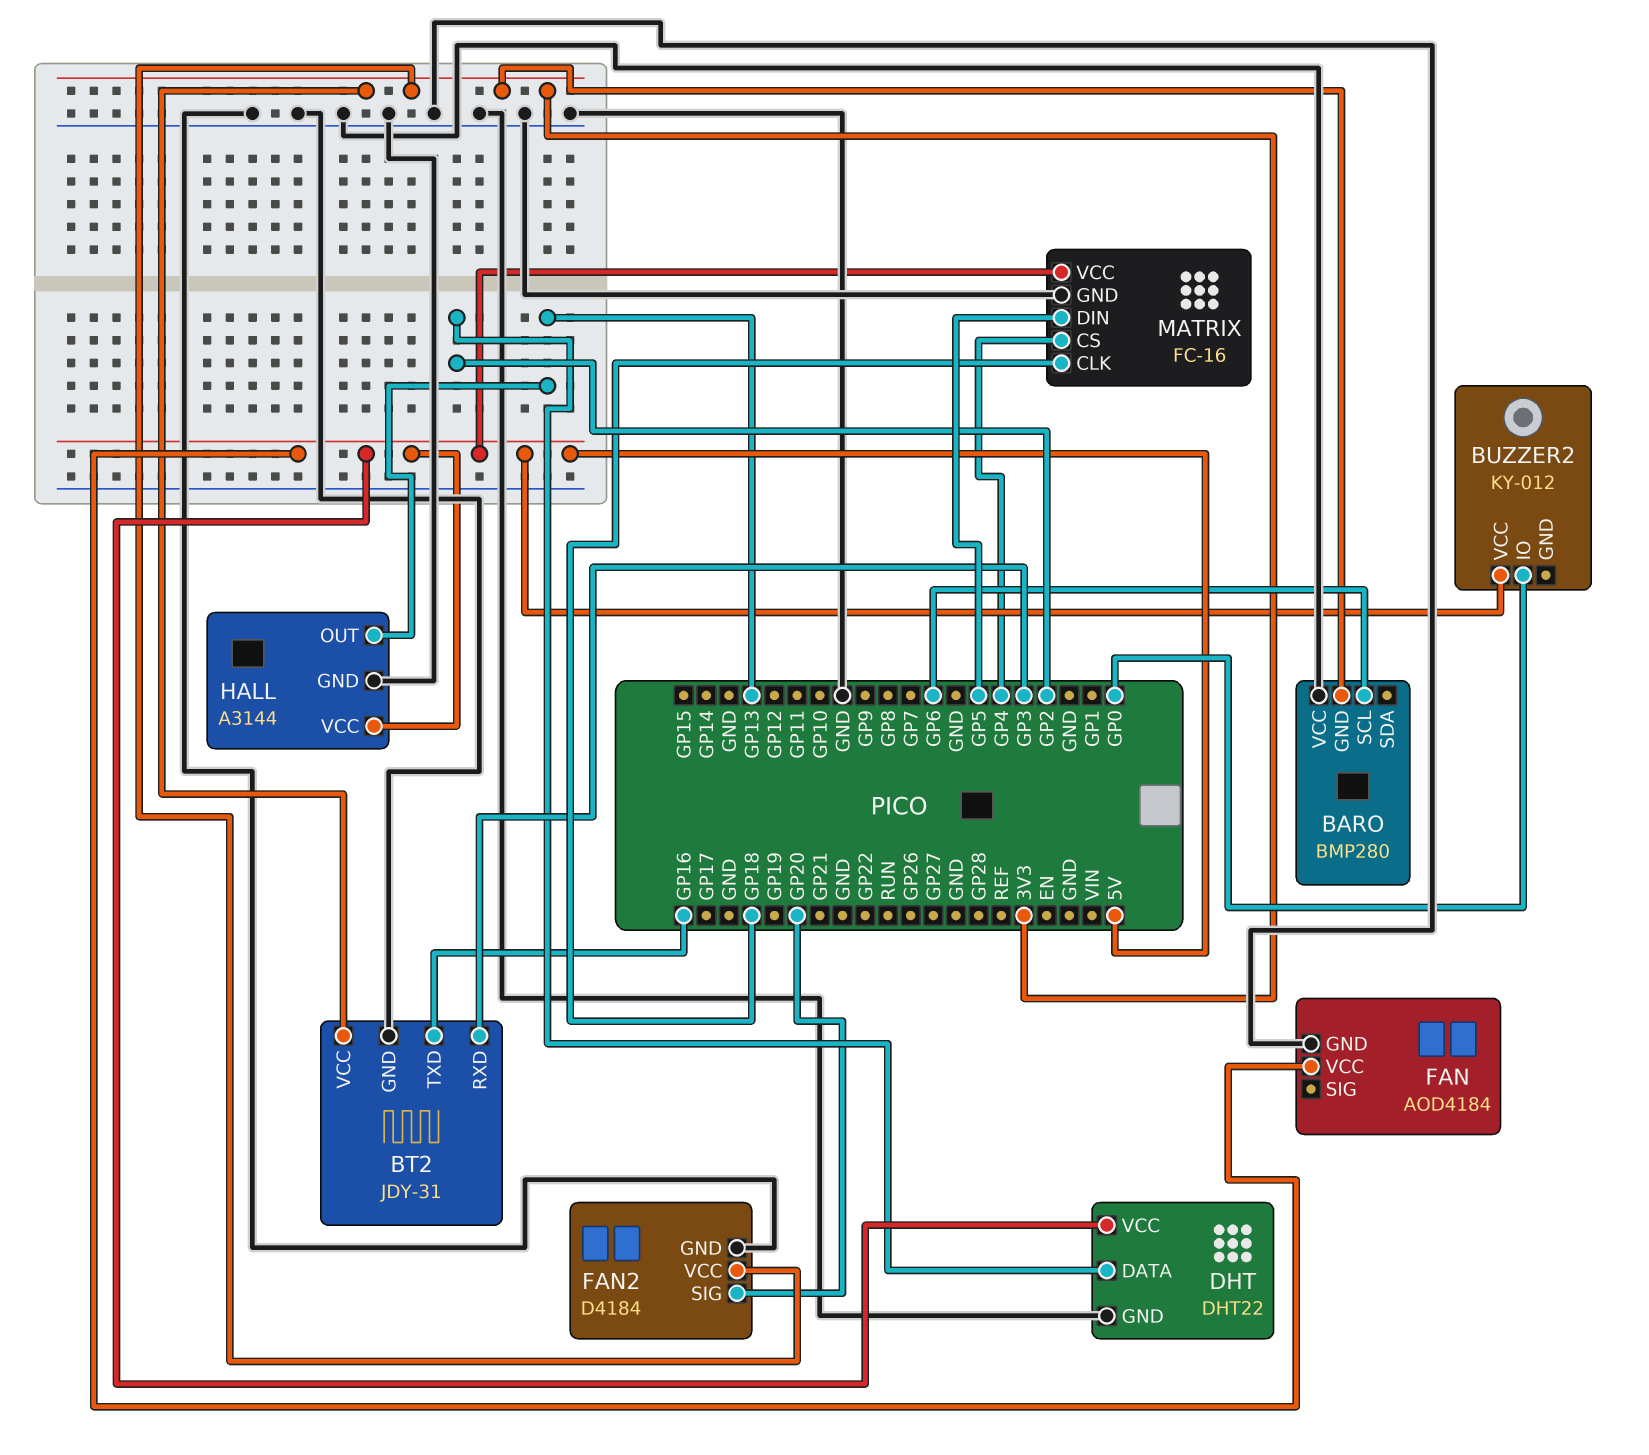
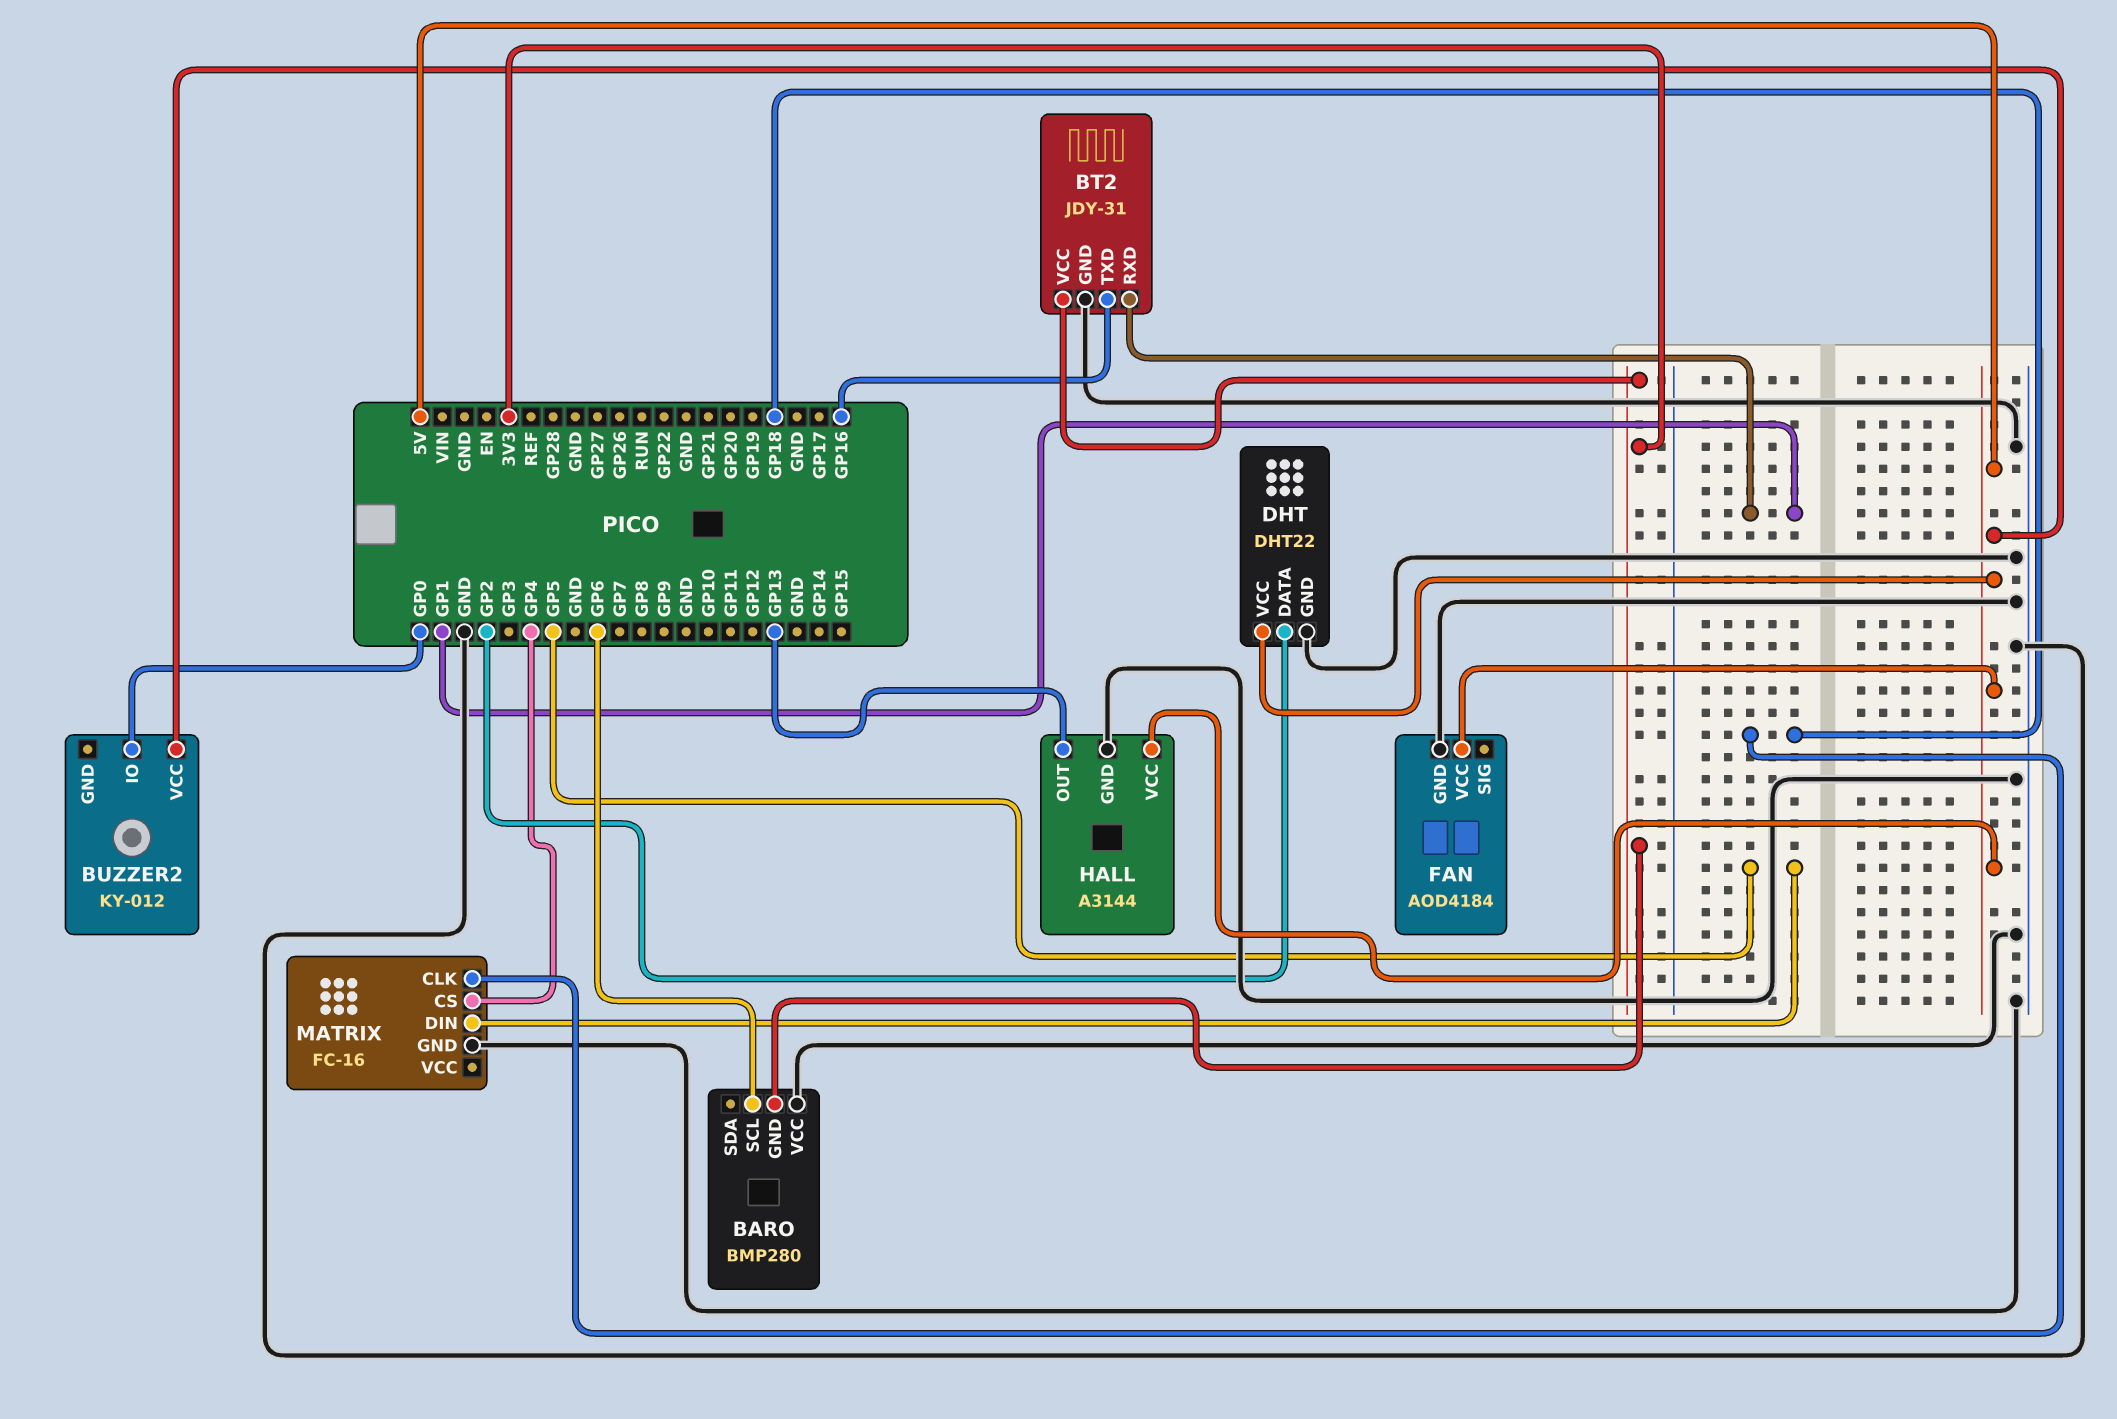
BT2 pin RXD: GP3 -> GP1
FAN2: D4184 -> none
FAN2 pin GND: GND -> none
FAN2 pin SIG: GP20 -> none
FAN2 pin VCC: 3V3 -> none
MATRIX pin VCC: 5V -> none

